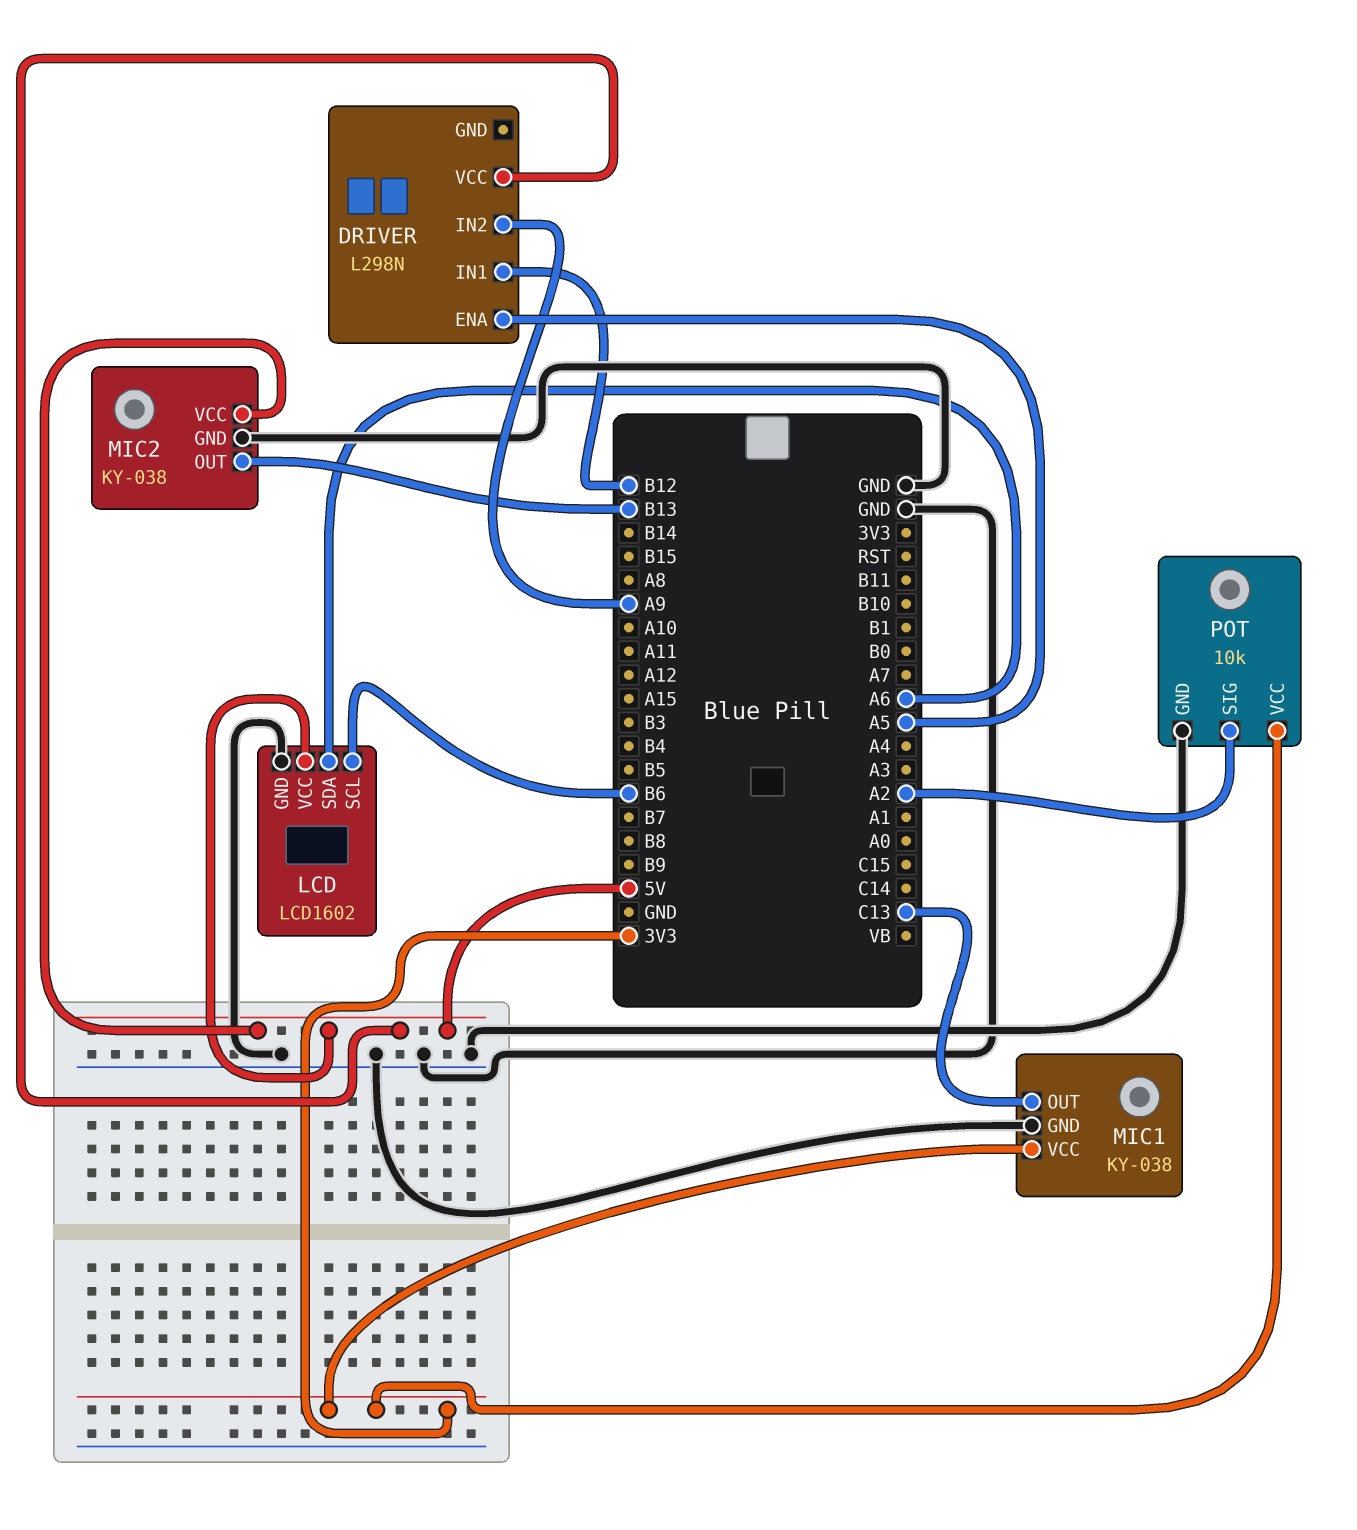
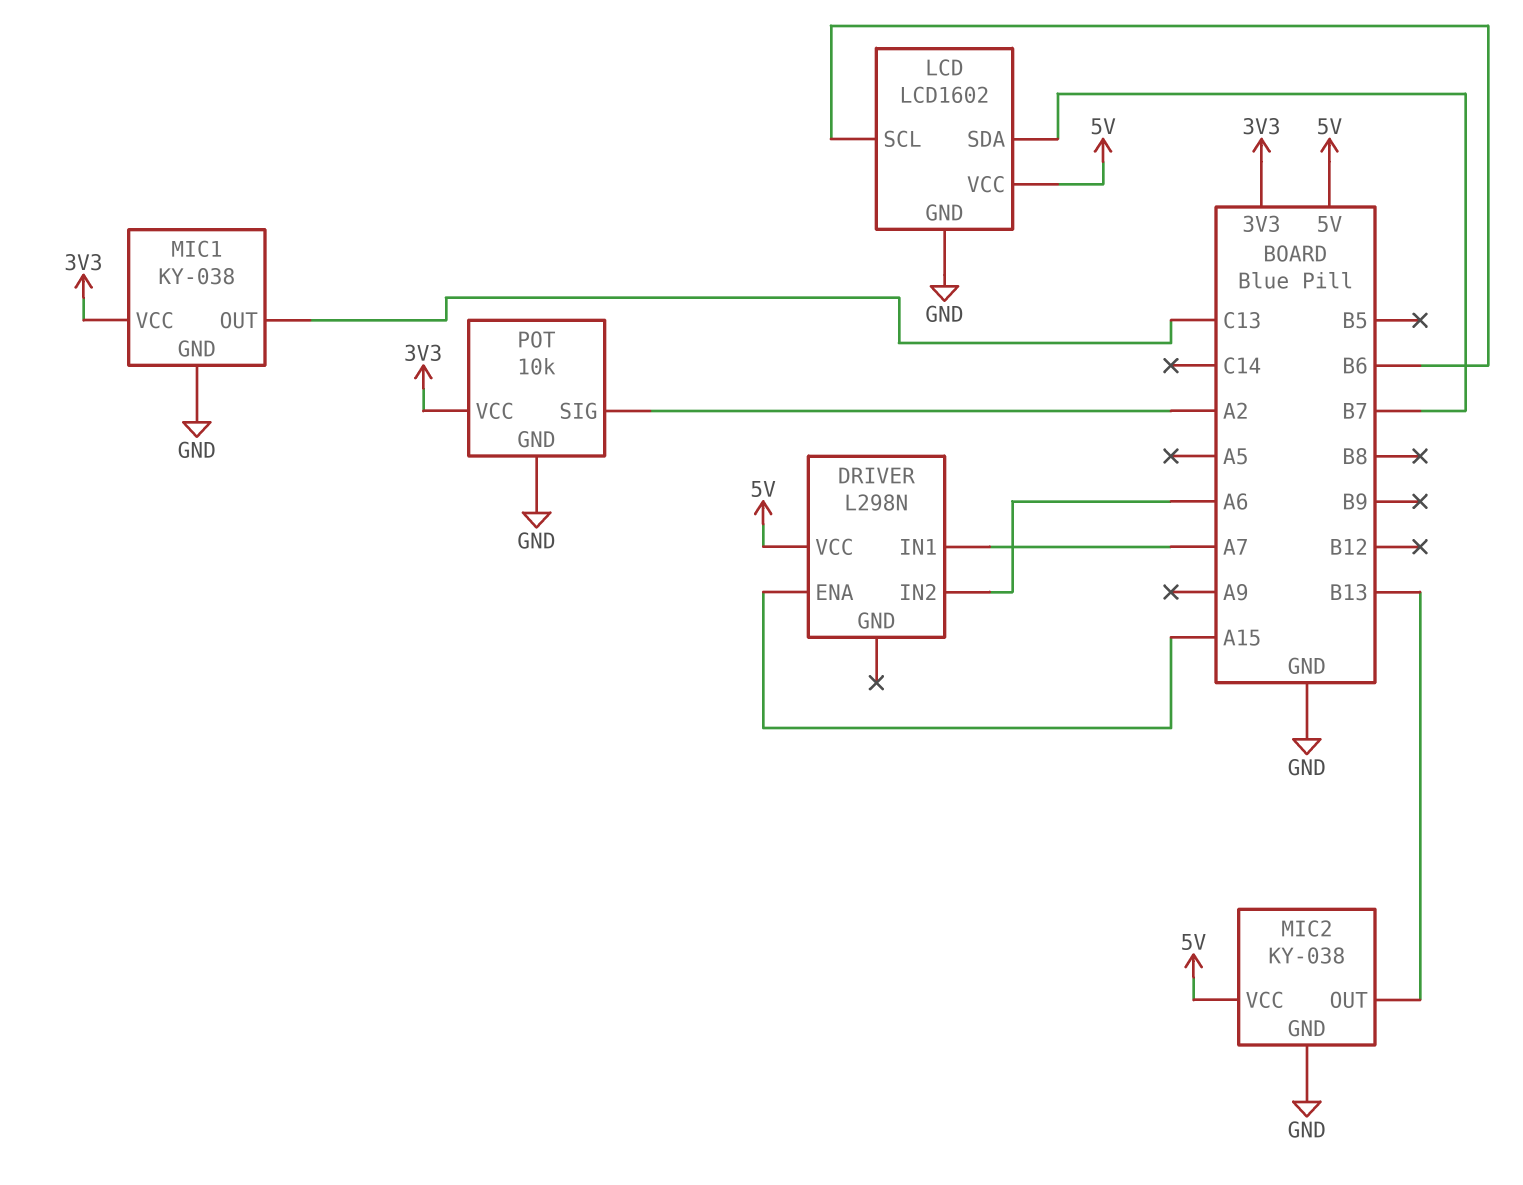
DRIVER pin ENA: A5 -> A15
DRIVER pin IN1: B12 -> A7
DRIVER pin IN2: A9 -> A6
LCD pin SDA: A6 -> B7

